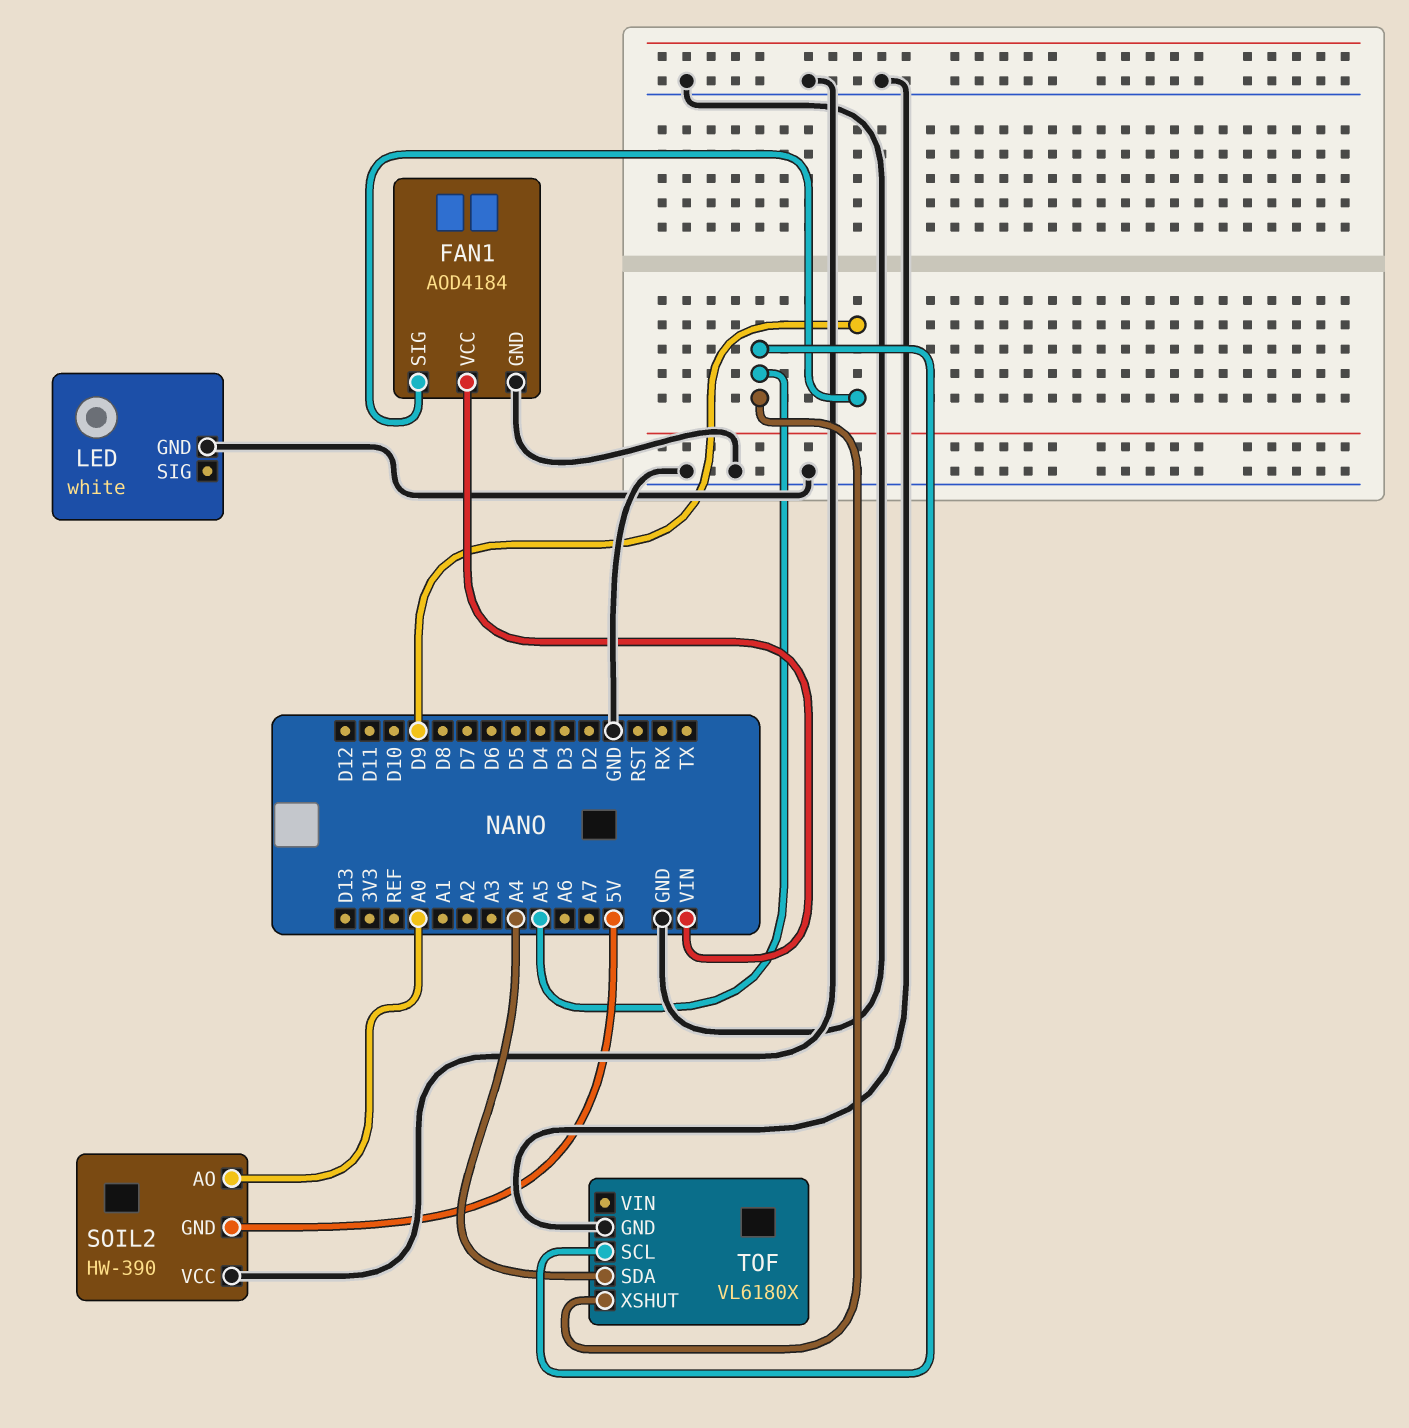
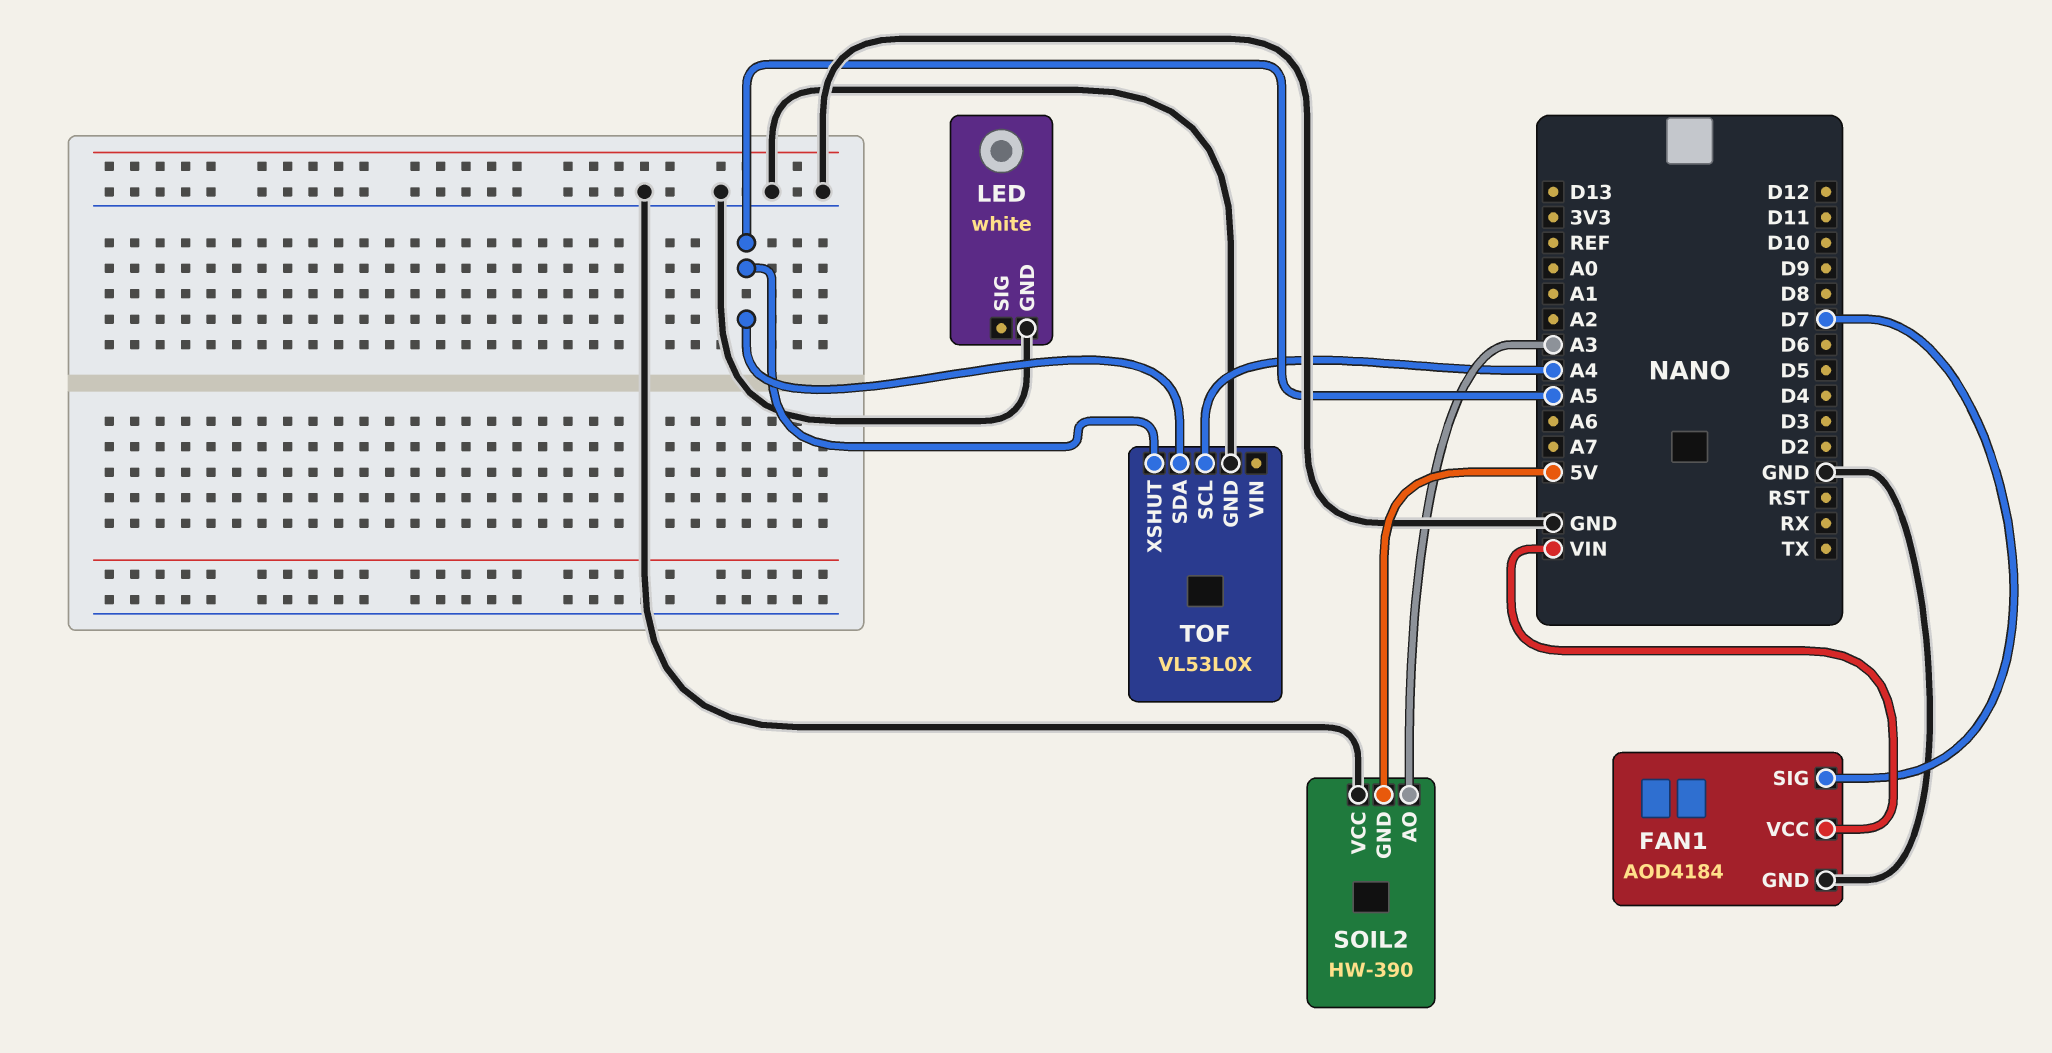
FAN1 pin SIG: D9 -> D7
SOIL2 pin AO: A0 -> A3
TOF: VL6180X -> VL53L0X
TOF pin SCL: A5 -> A4
TOF pin SDA: A4 -> A5

